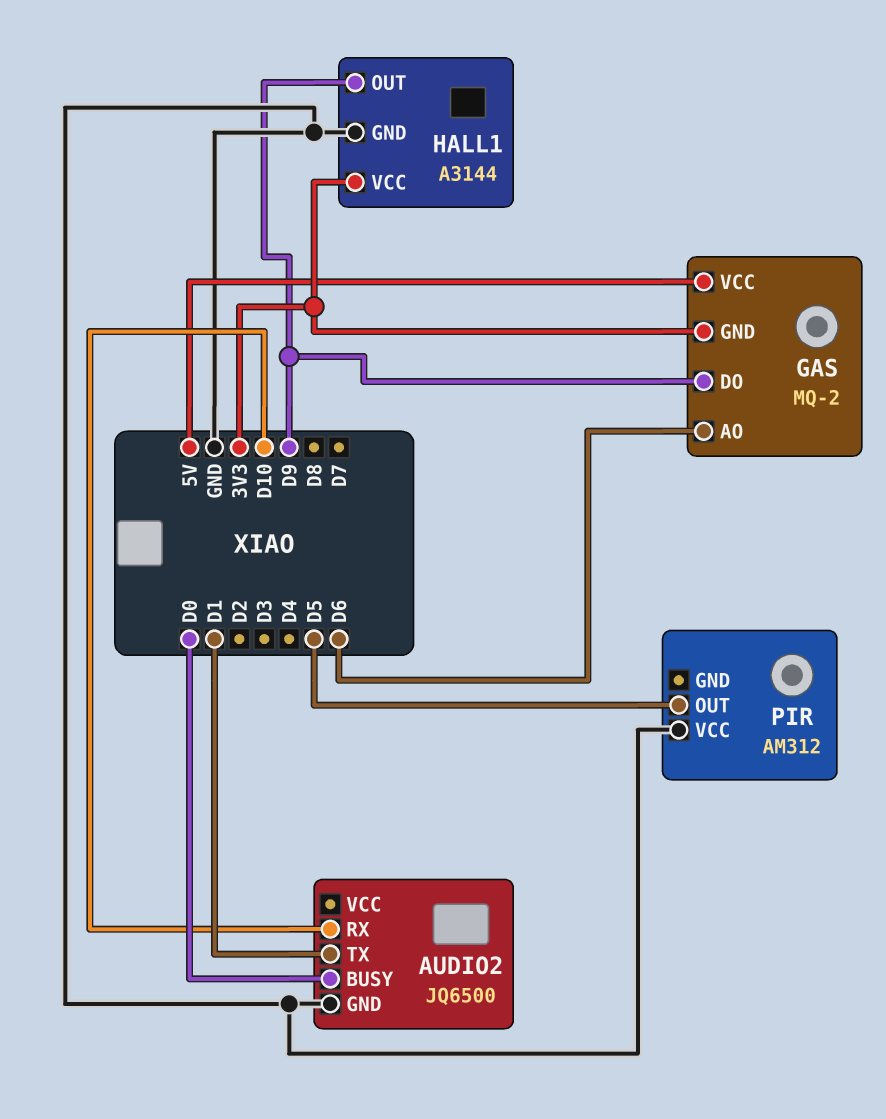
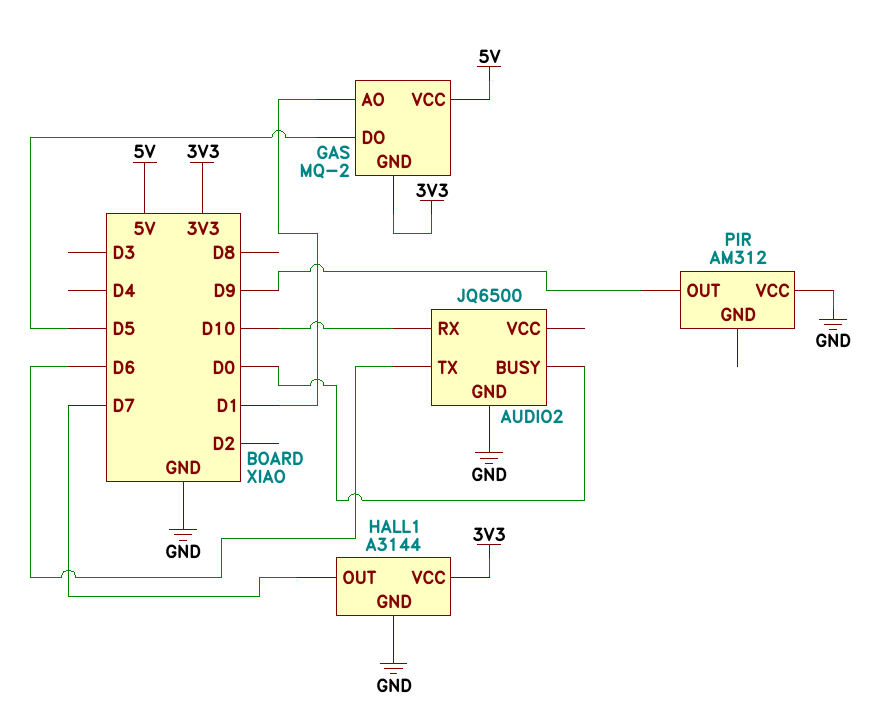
AUDIO2 pin TX: D1 -> D6
GAS pin AO: D6 -> D1
GAS pin DO: D9 -> D5
HALL1 pin OUT: D9 -> D7
PIR pin OUT: D5 -> D9

